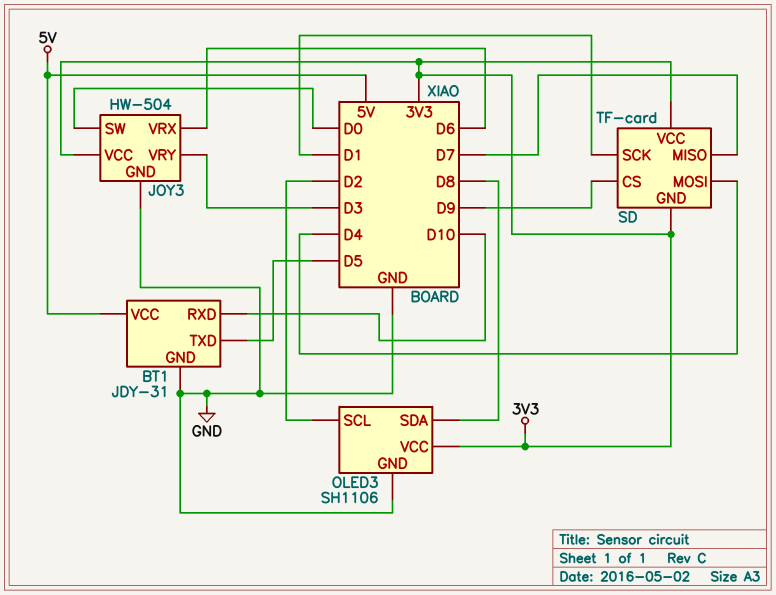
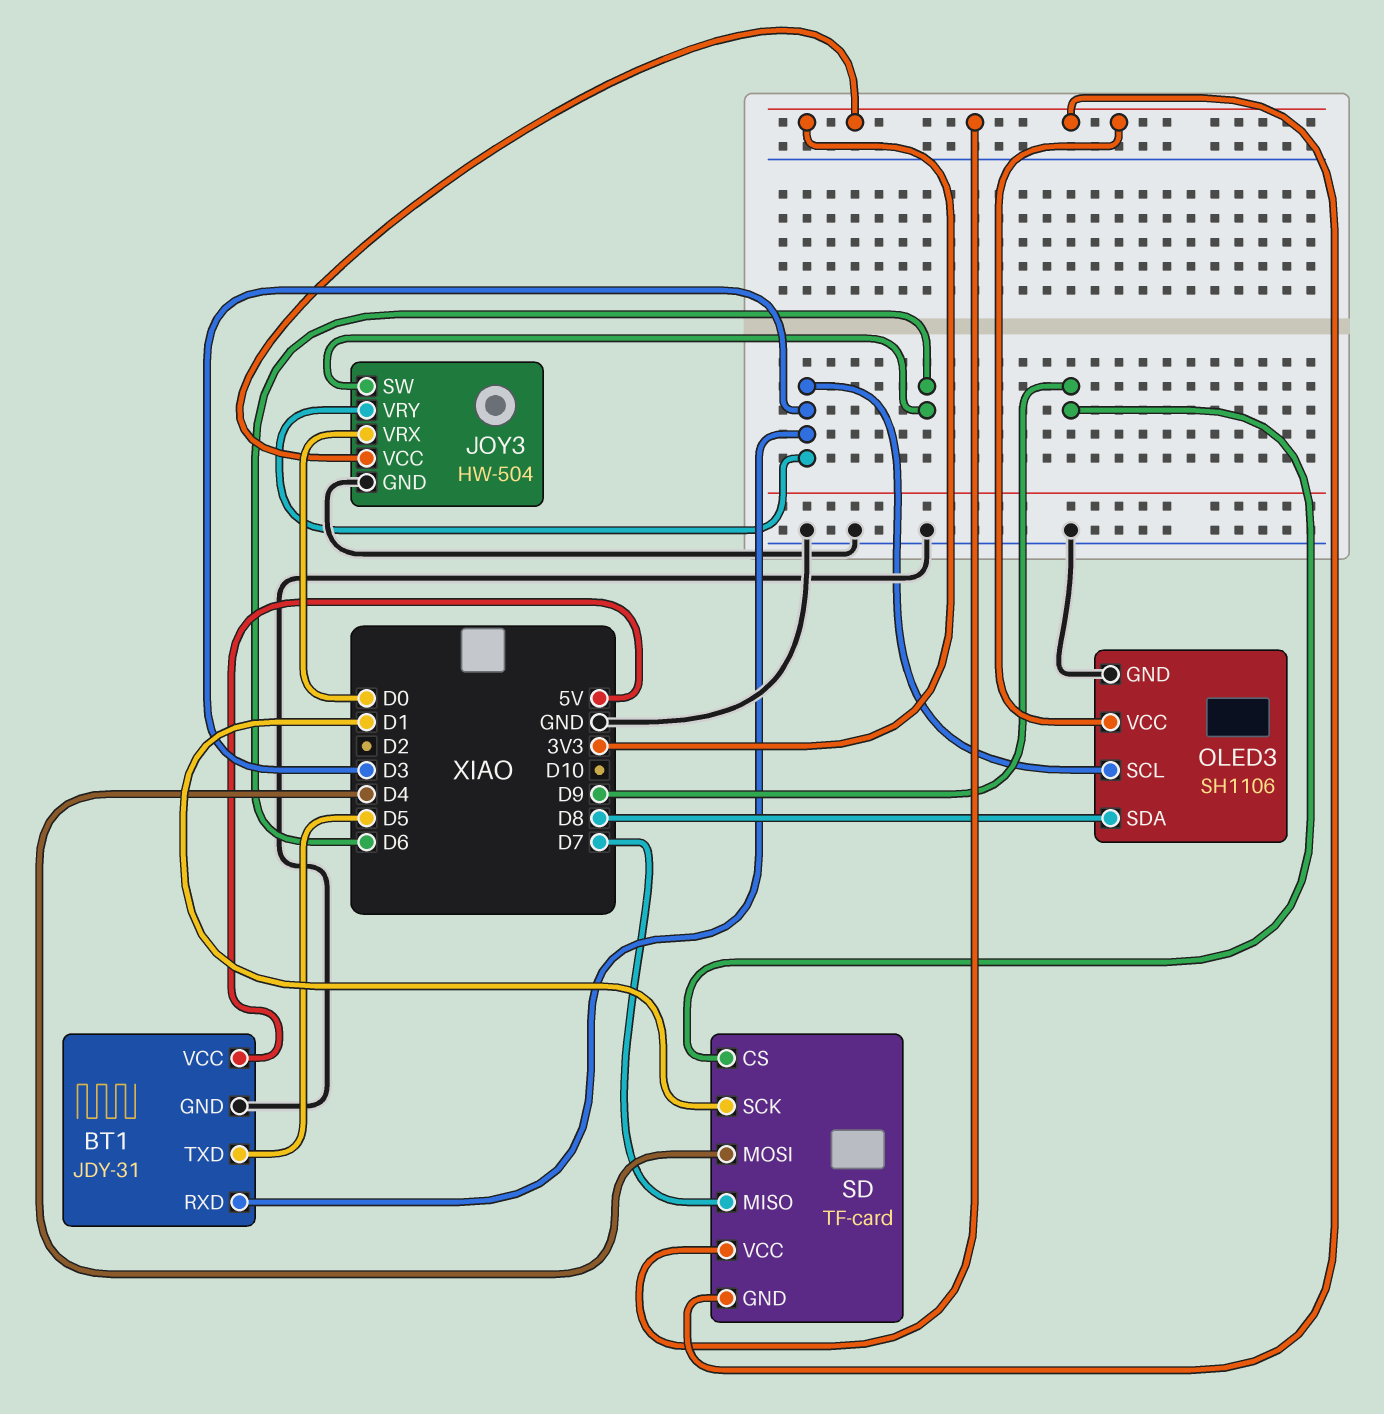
BT1 pin RXD: D10 -> D3
JOY3 pin SW: D0 -> D6
JOY3 pin VRX: D6 -> D0
OLED3 pin SCL: D2 -> D3

